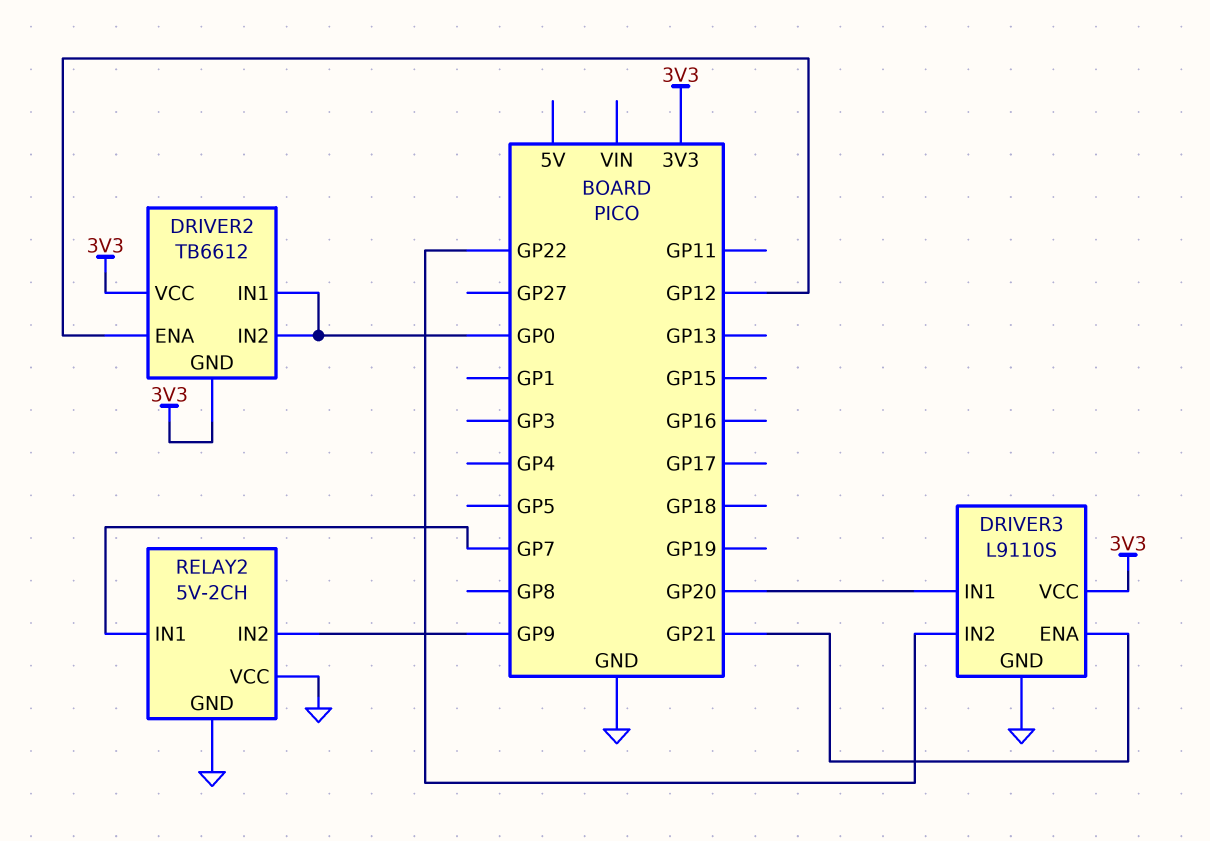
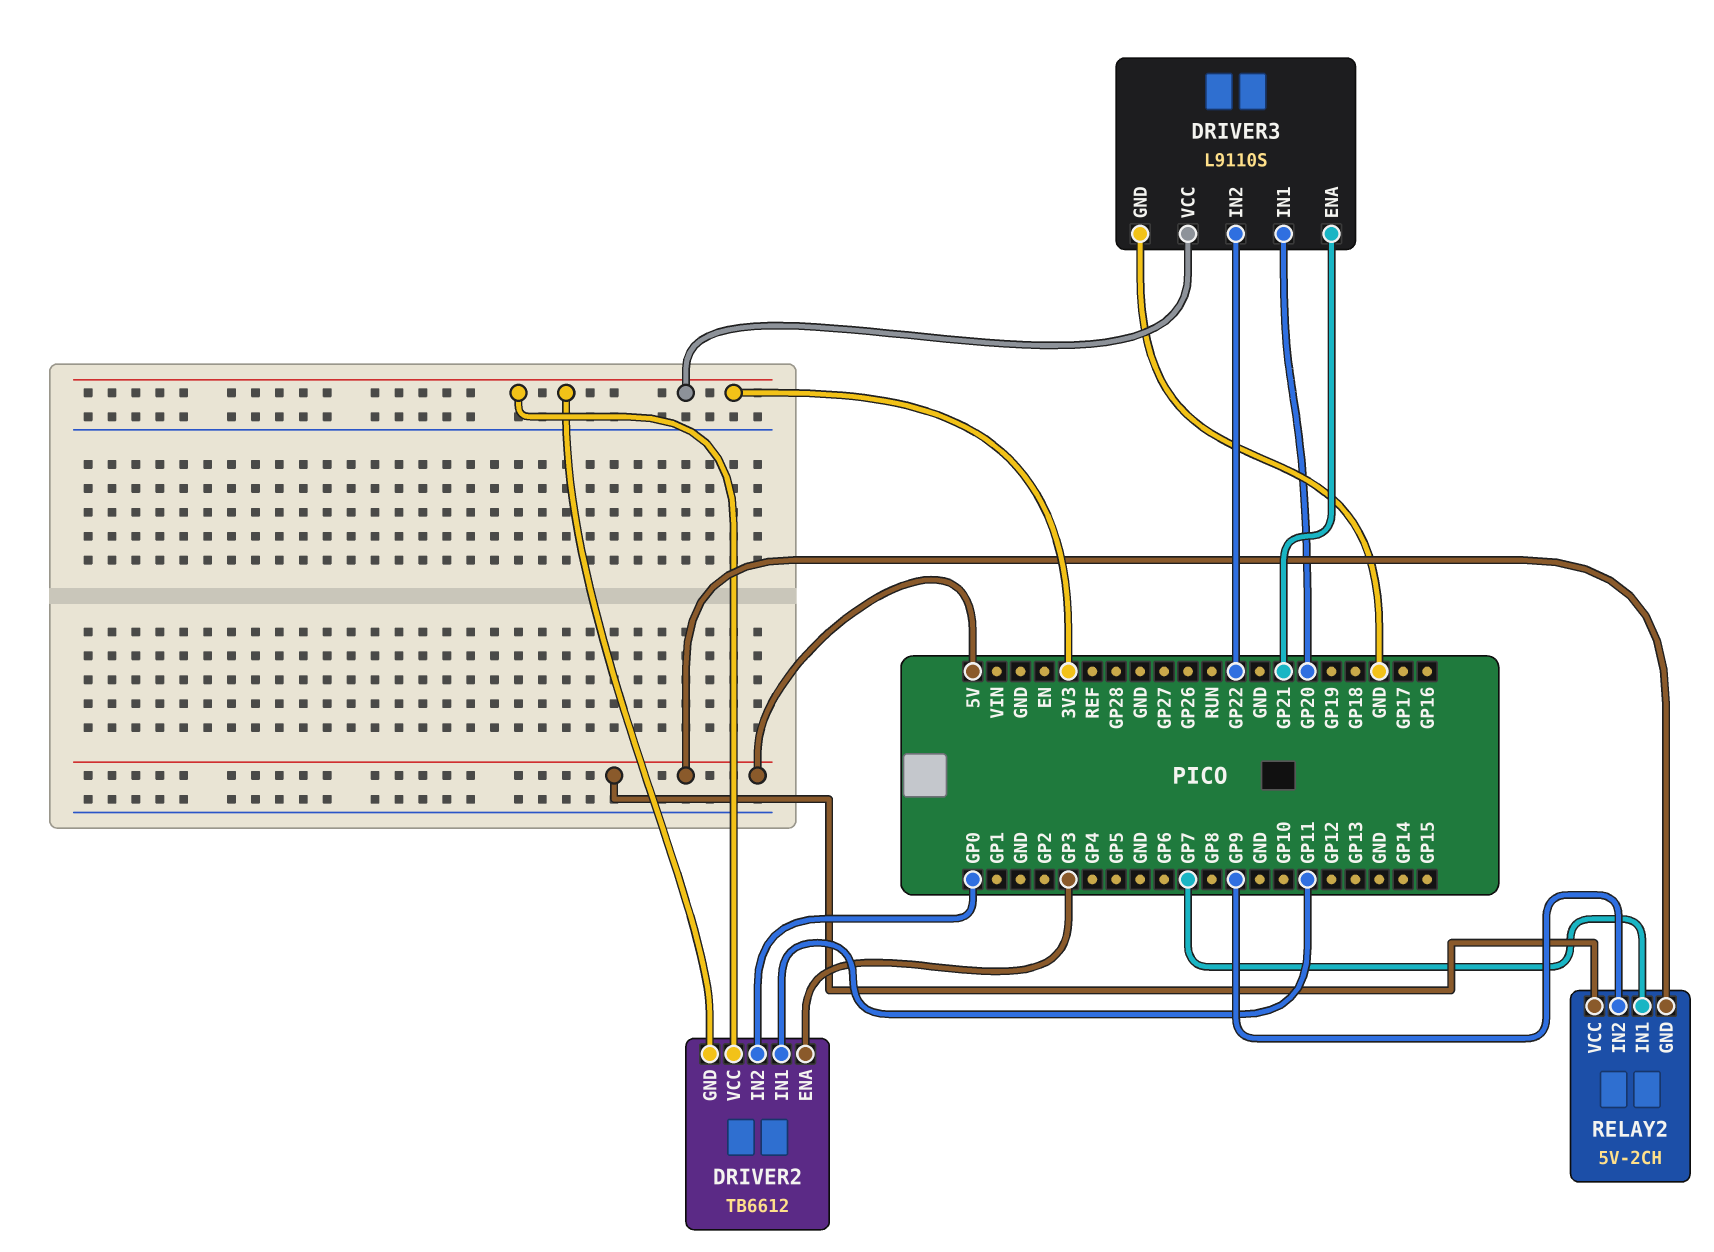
DRIVER2 pin ENA: GP12 -> GP3
DRIVER2 pin IN1: GP0 -> GP11
RELAY2 pin GND: GND -> 5V
RELAY2 pin VCC: GND -> 5V

